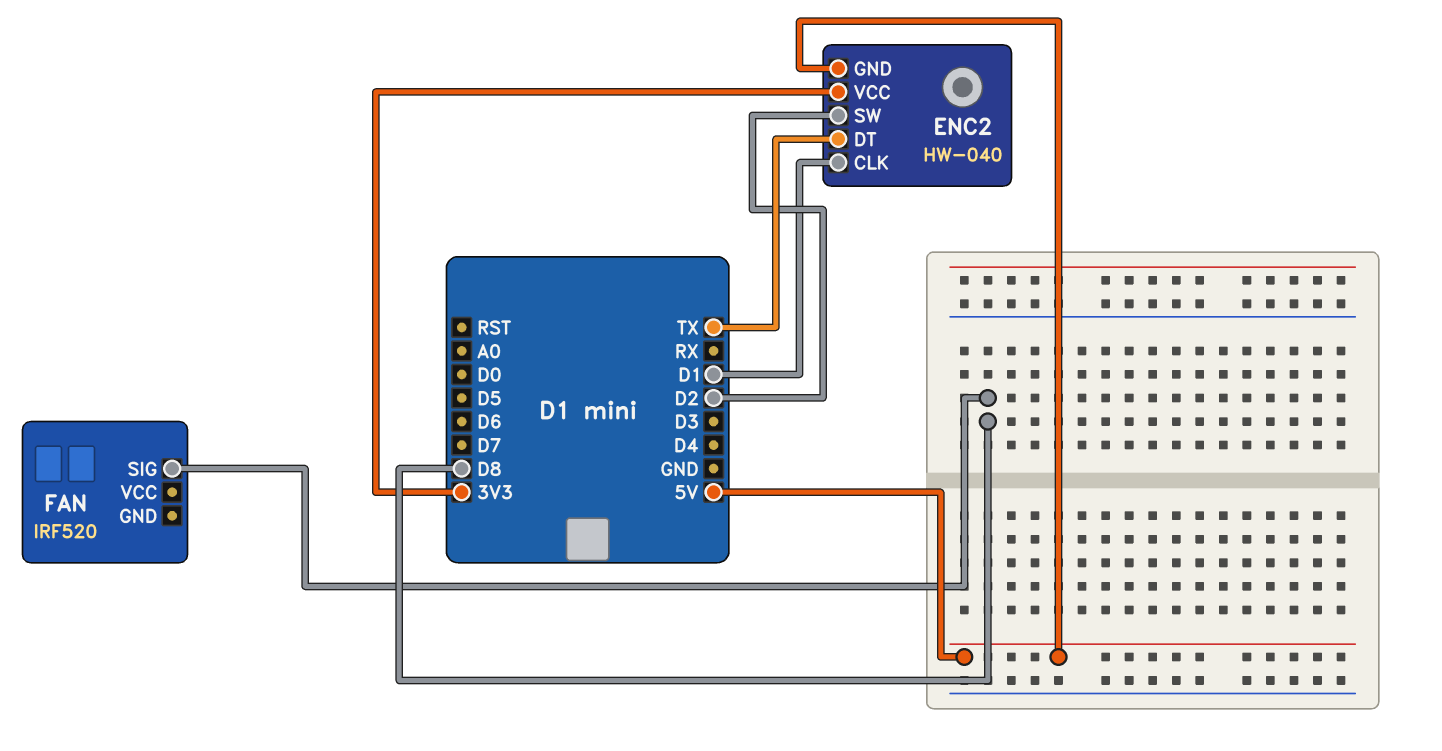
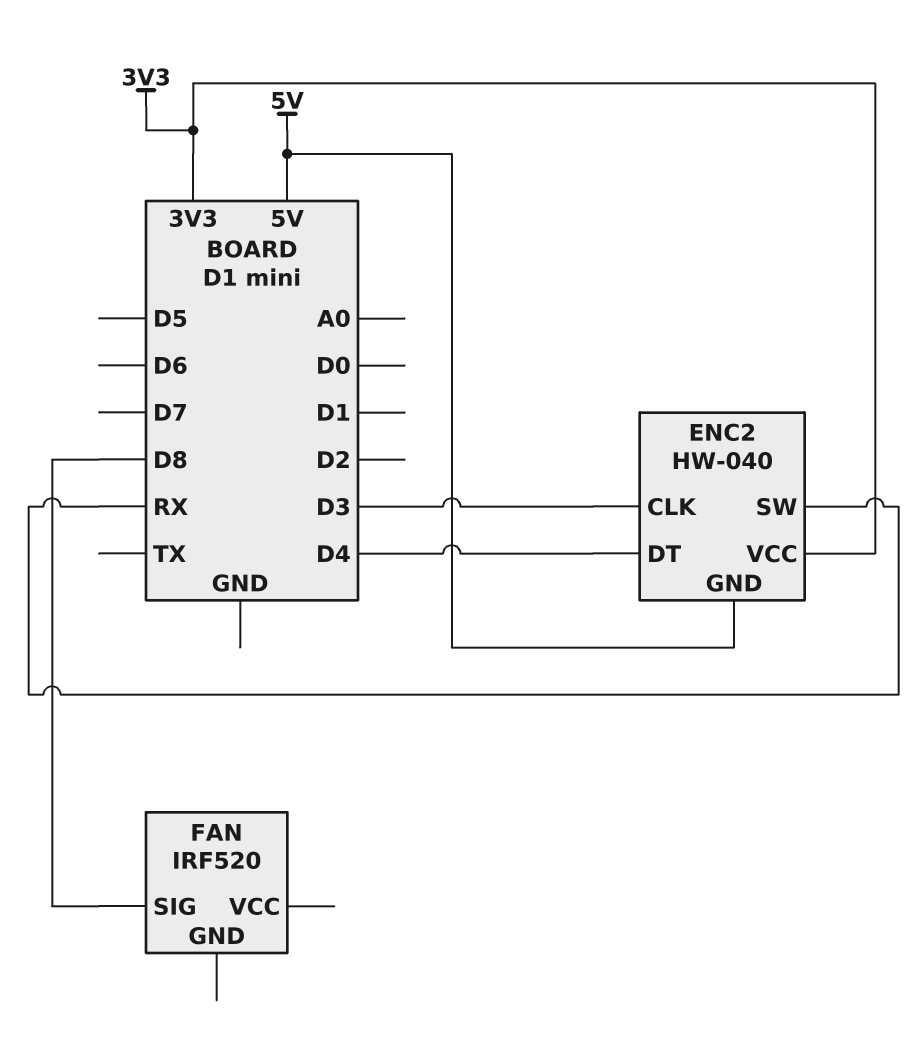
ENC2 pin CLK: D1 -> D3
ENC2 pin DT: TX -> D4
ENC2 pin SW: D2 -> RX

